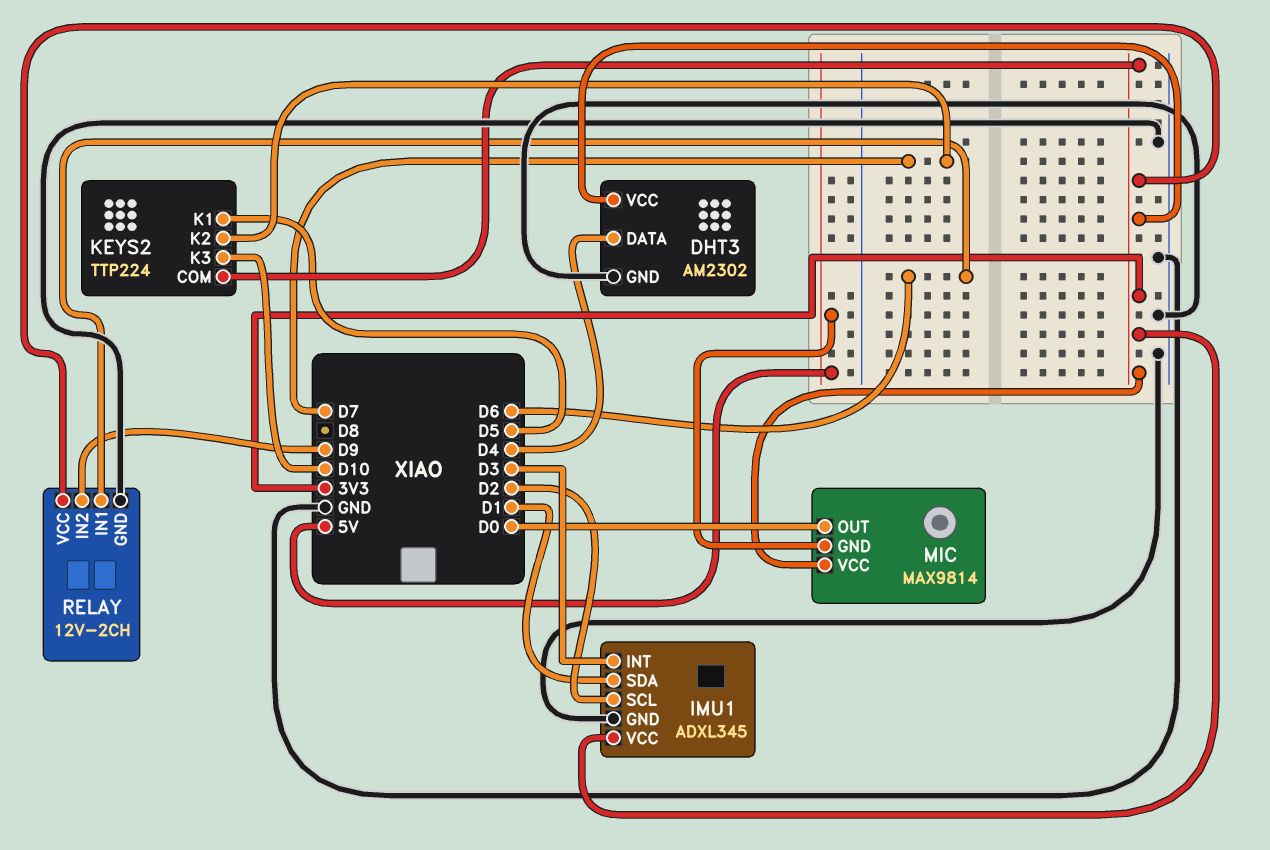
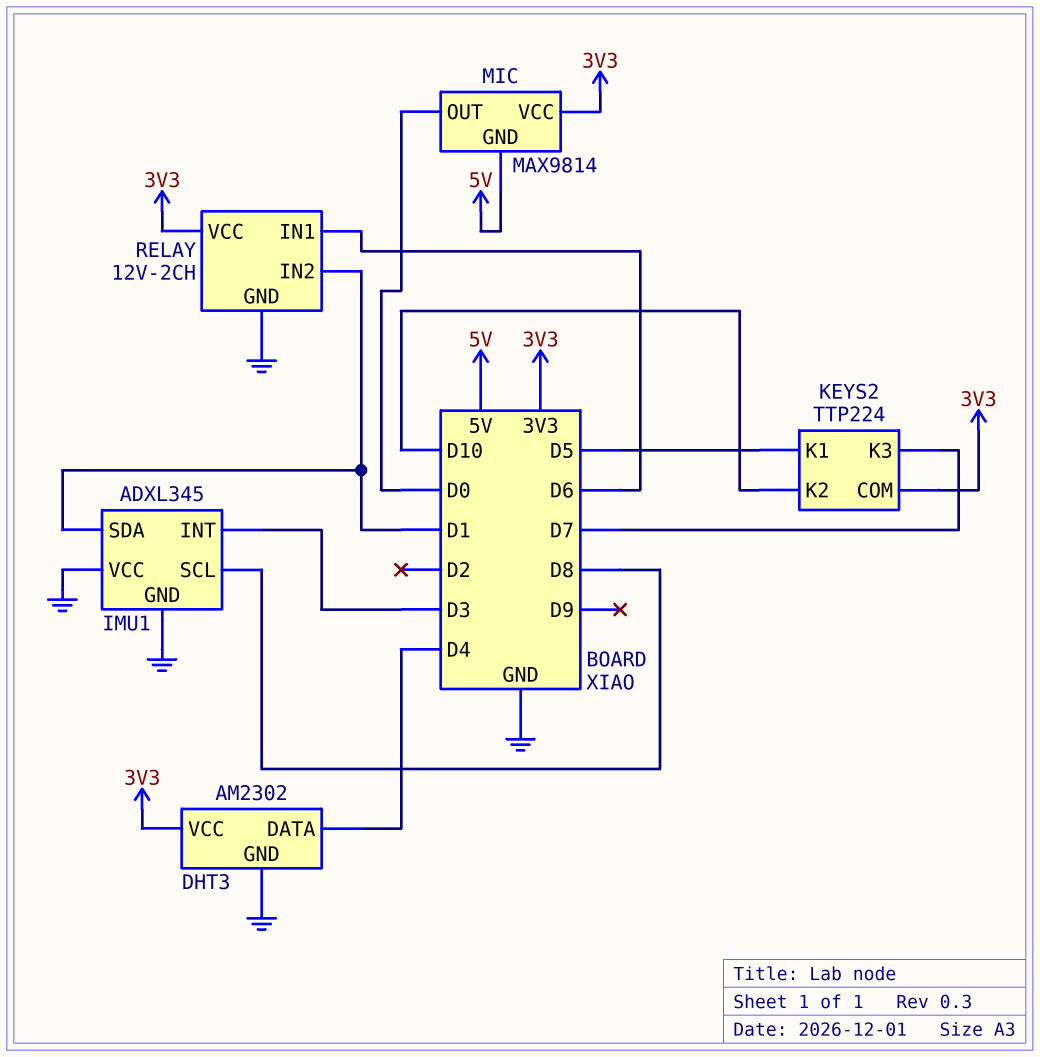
IMU1 pin SCL: D2 -> D8
IMU1 pin VCC: 3V3 -> GND
KEYS2 pin K2: D7 -> D10
KEYS2 pin K3: D10 -> D7
RELAY pin IN2: D9 -> D1

